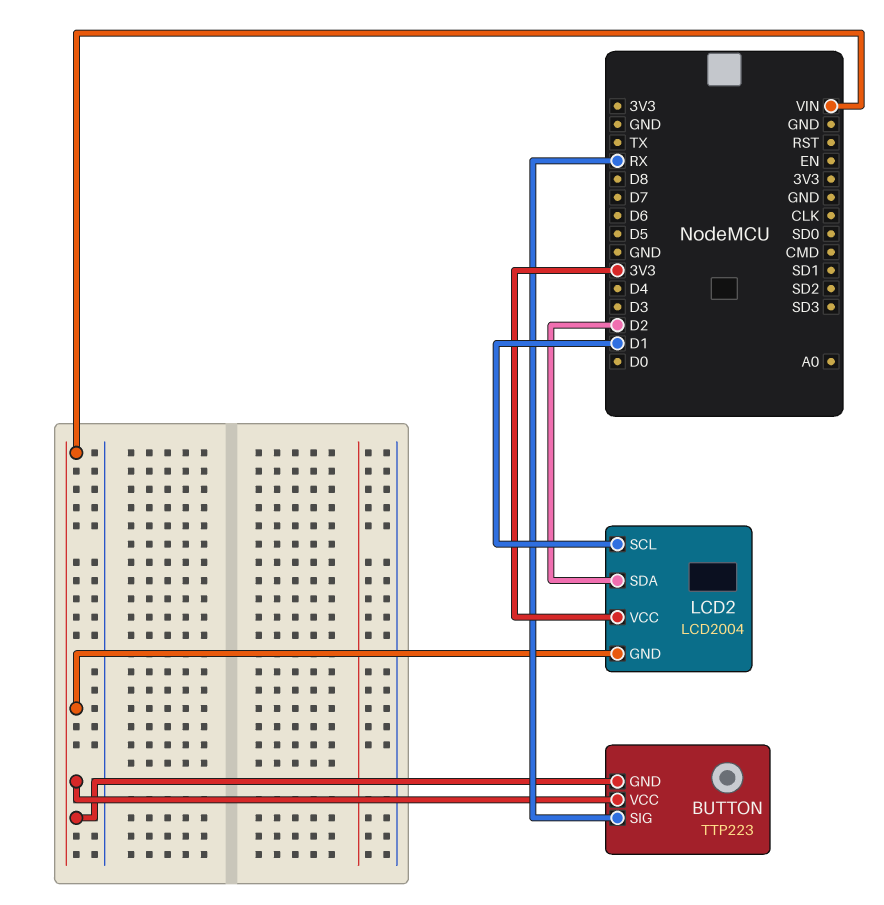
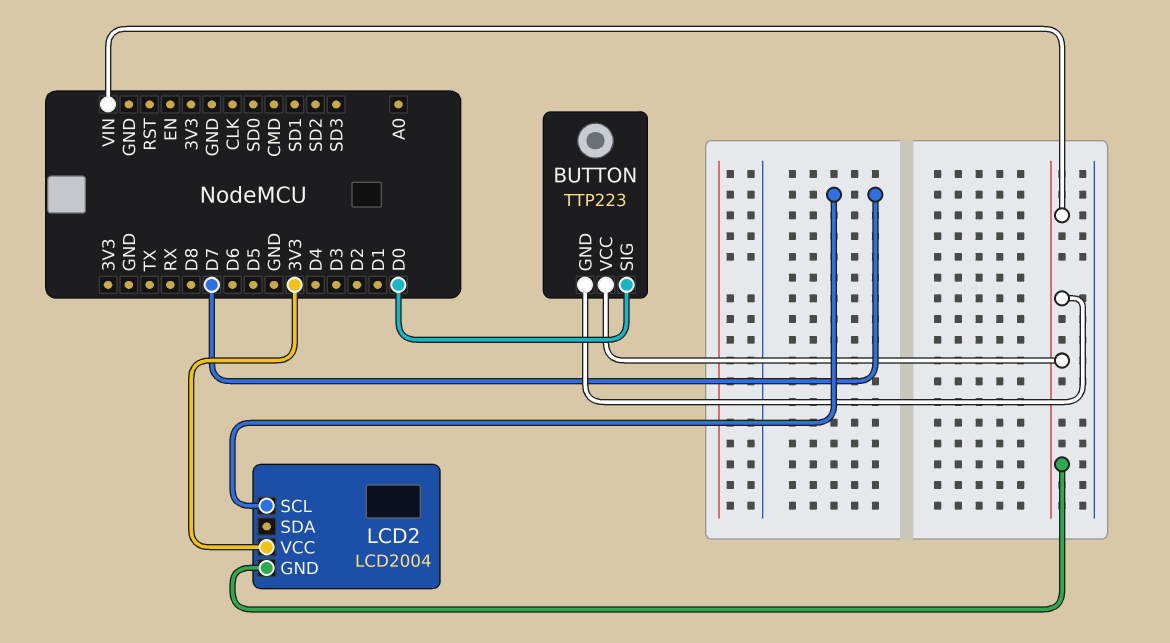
BUTTON pin SIG: RX -> D0
LCD2 pin SCL: D1 -> D7
LCD2 pin SDA: D2 -> none

